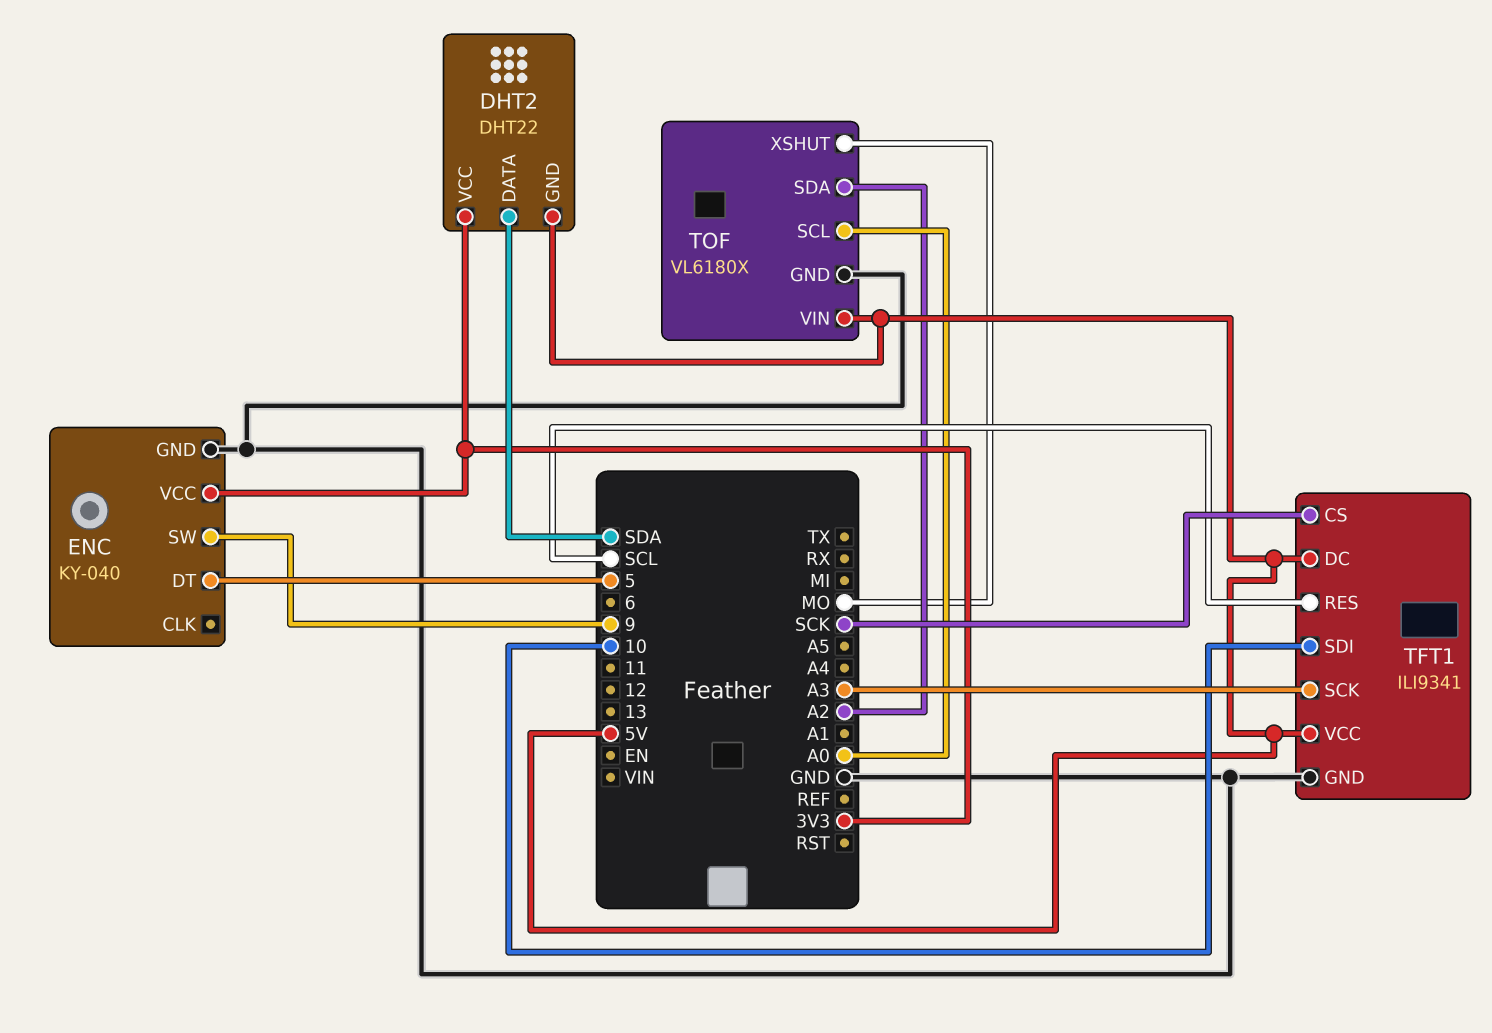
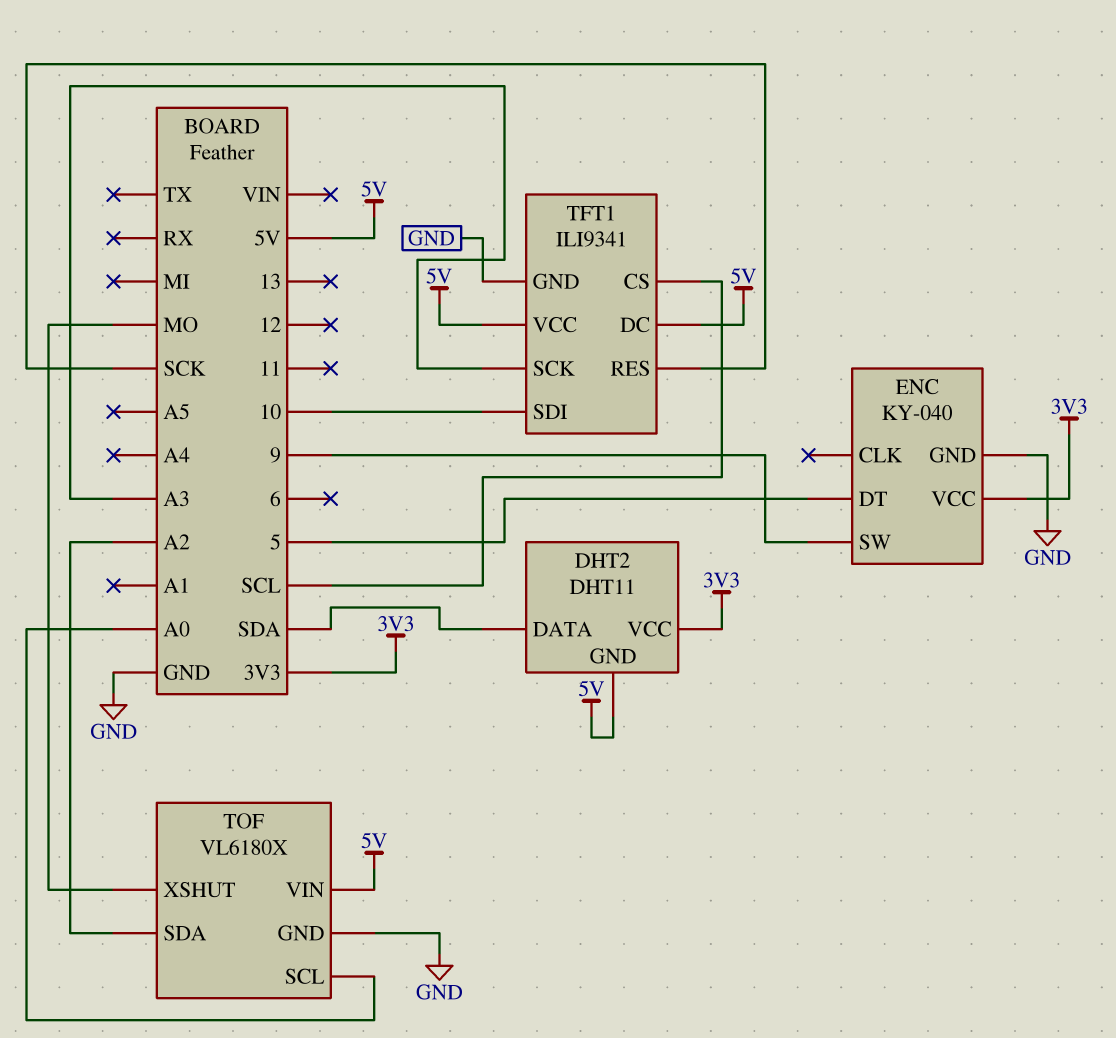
DHT2: DHT22 -> DHT11
TFT1 pin CS: SCK -> SCL
TFT1 pin RES: SCL -> SCK

